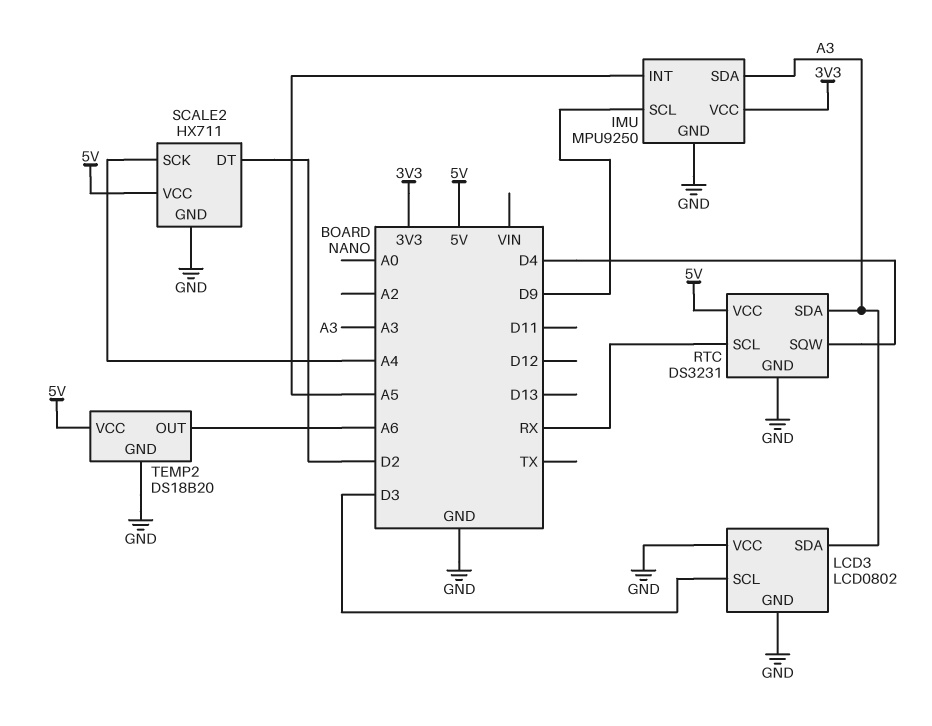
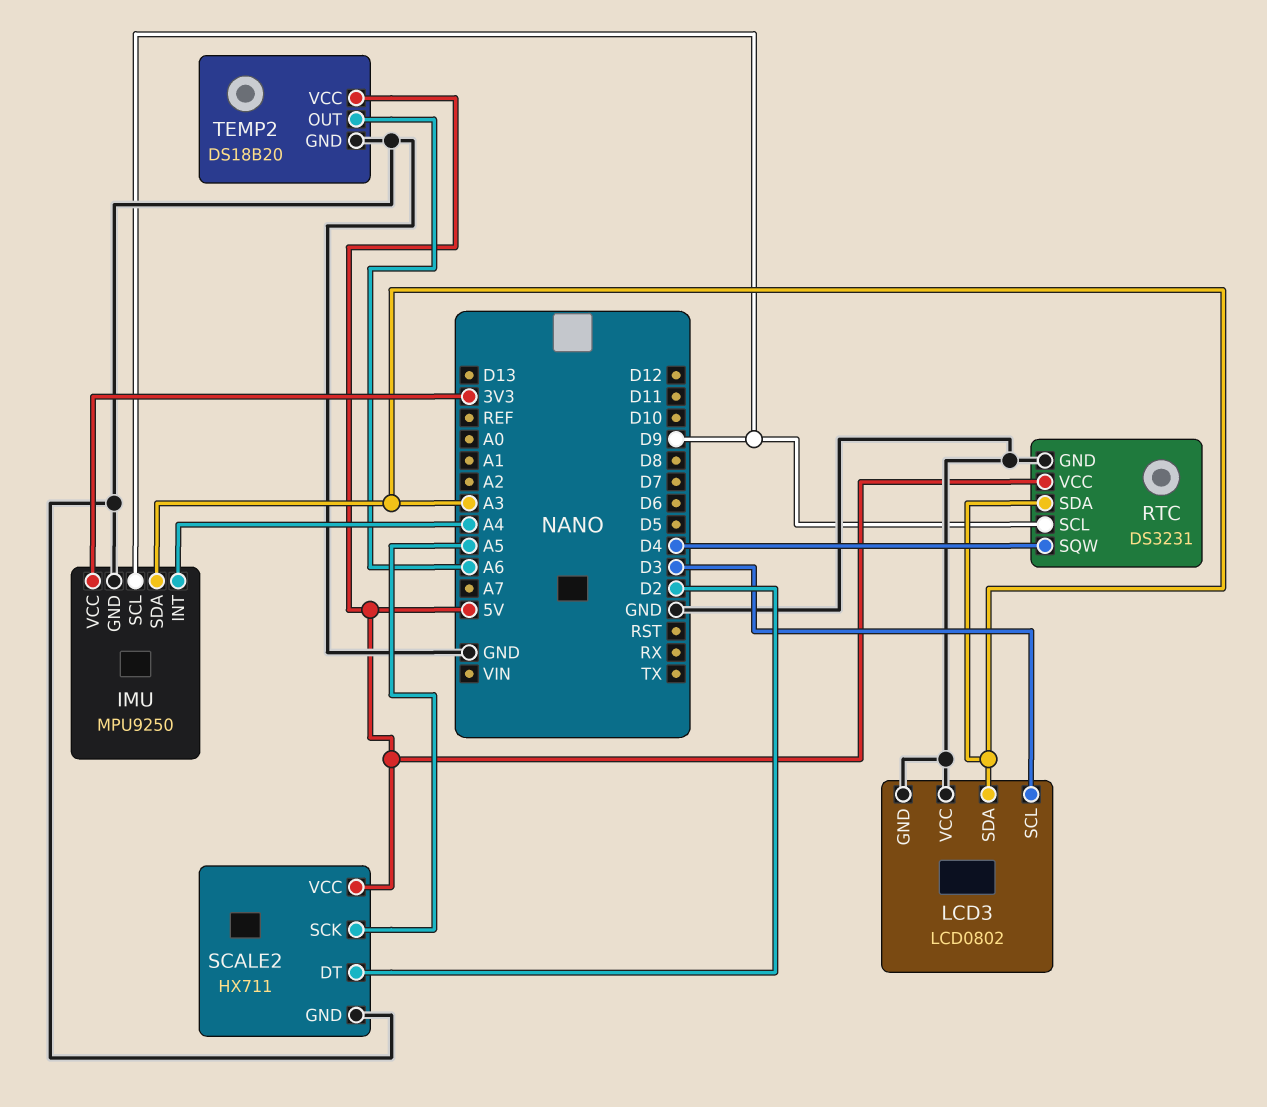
IMU pin INT: A5 -> A4
RTC pin SCL: RX -> D9
SCALE2 pin SCK: A4 -> A5

